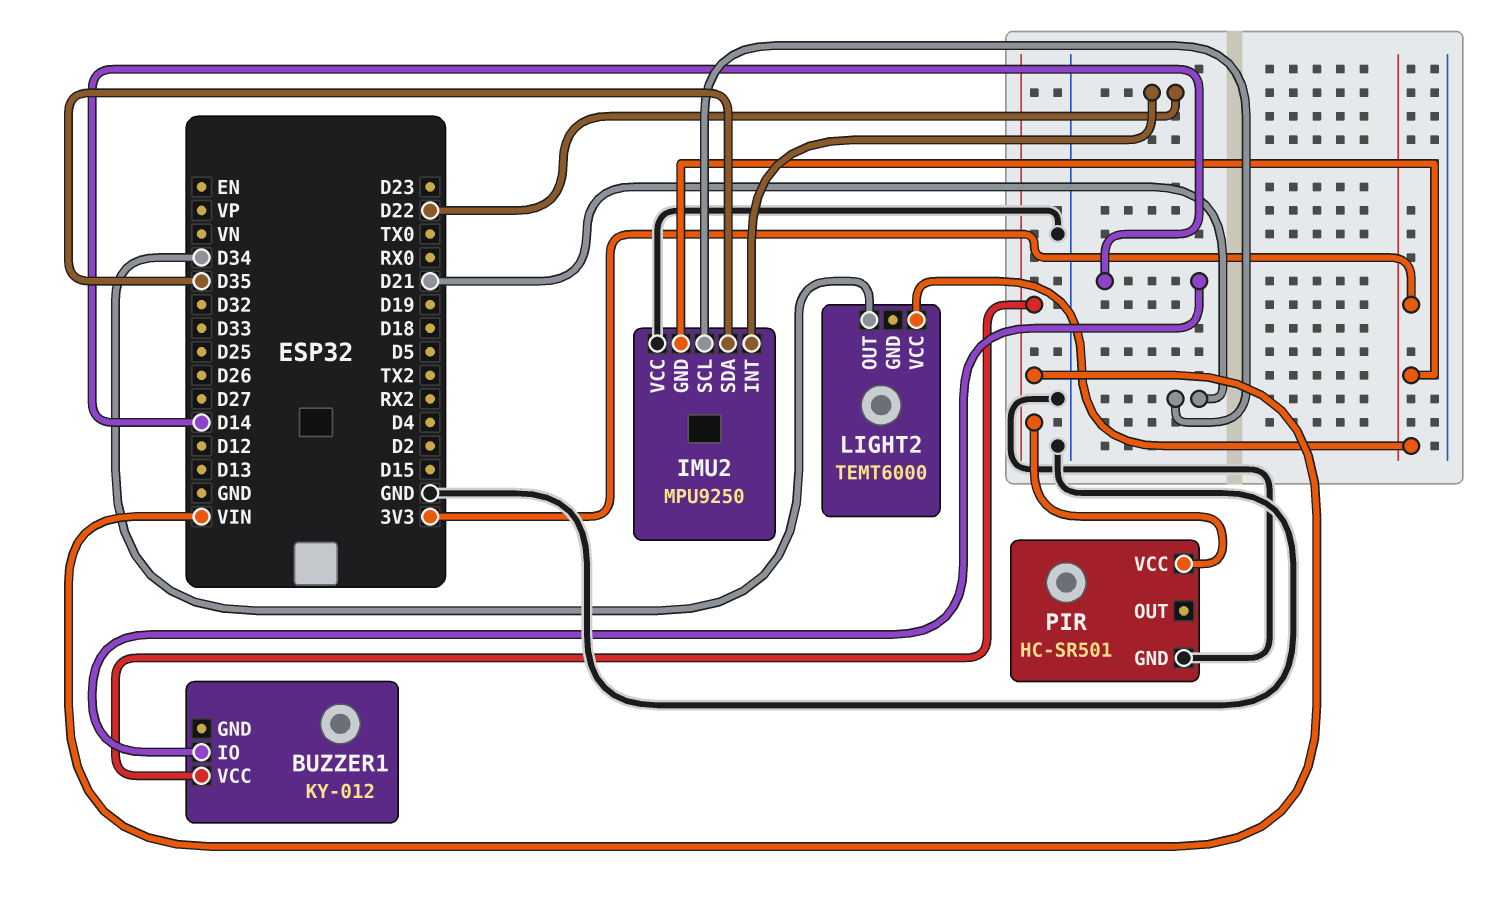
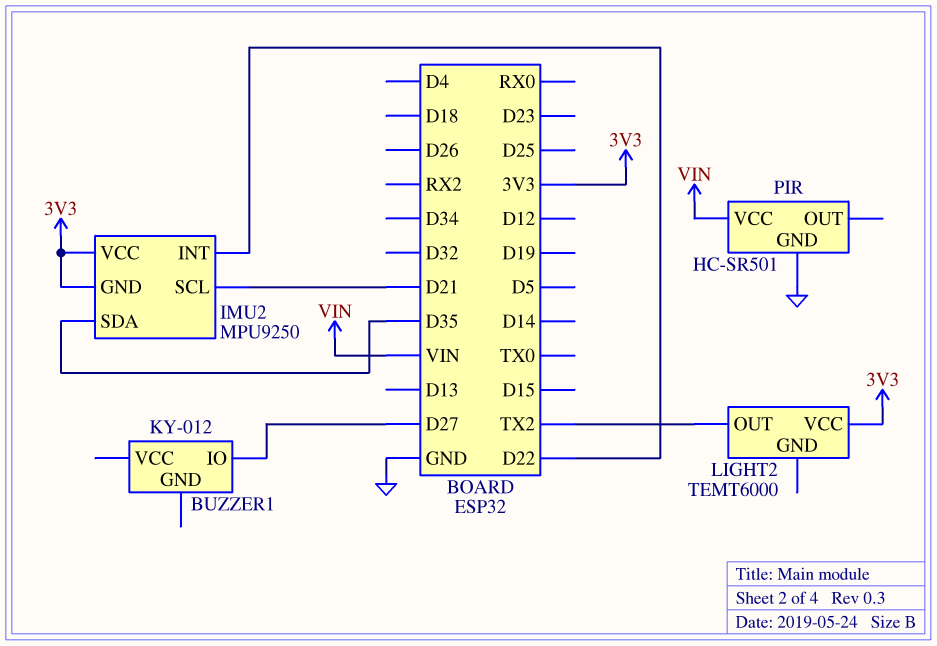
BUZZER1 pin IO: D14 -> D27
BUZZER1 pin VCC: VIN -> none
IMU2 pin VCC: GND -> 3V3
LIGHT2 pin OUT: D34 -> TX2

